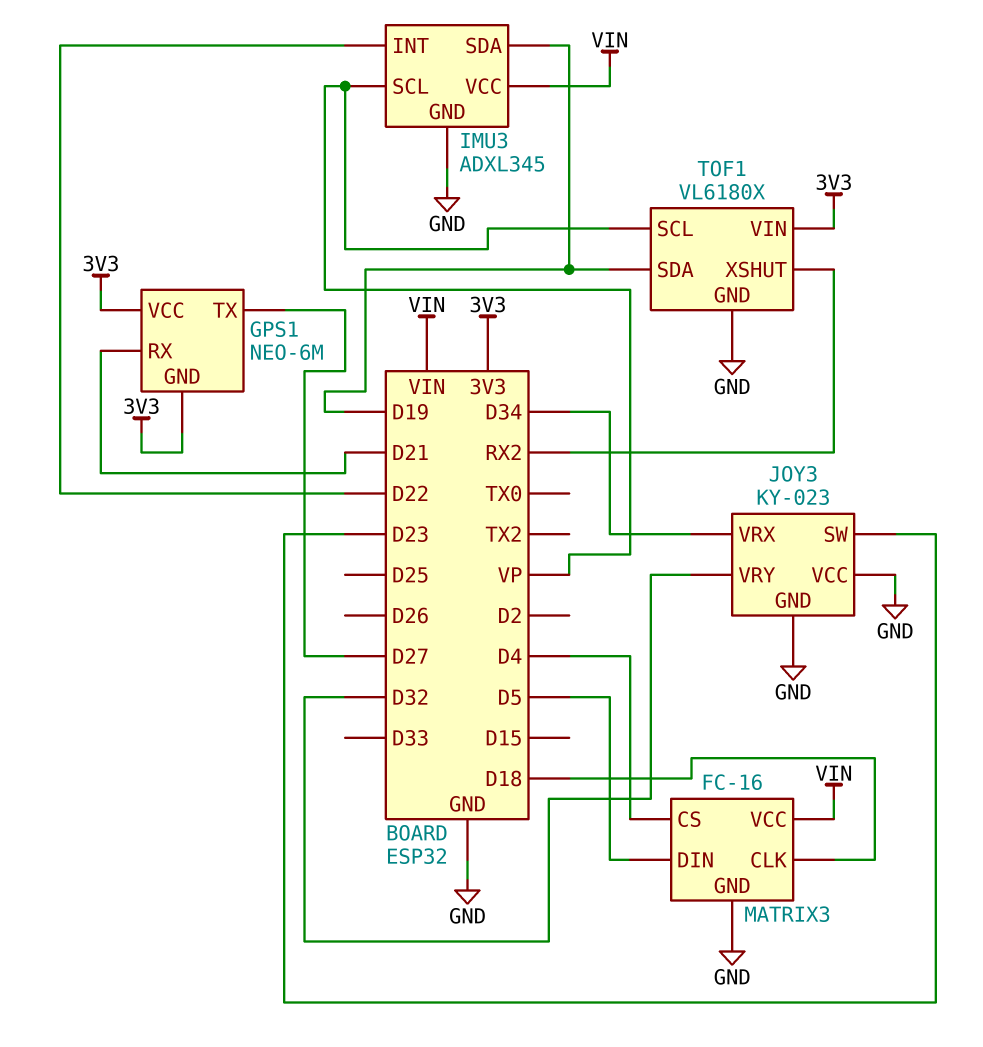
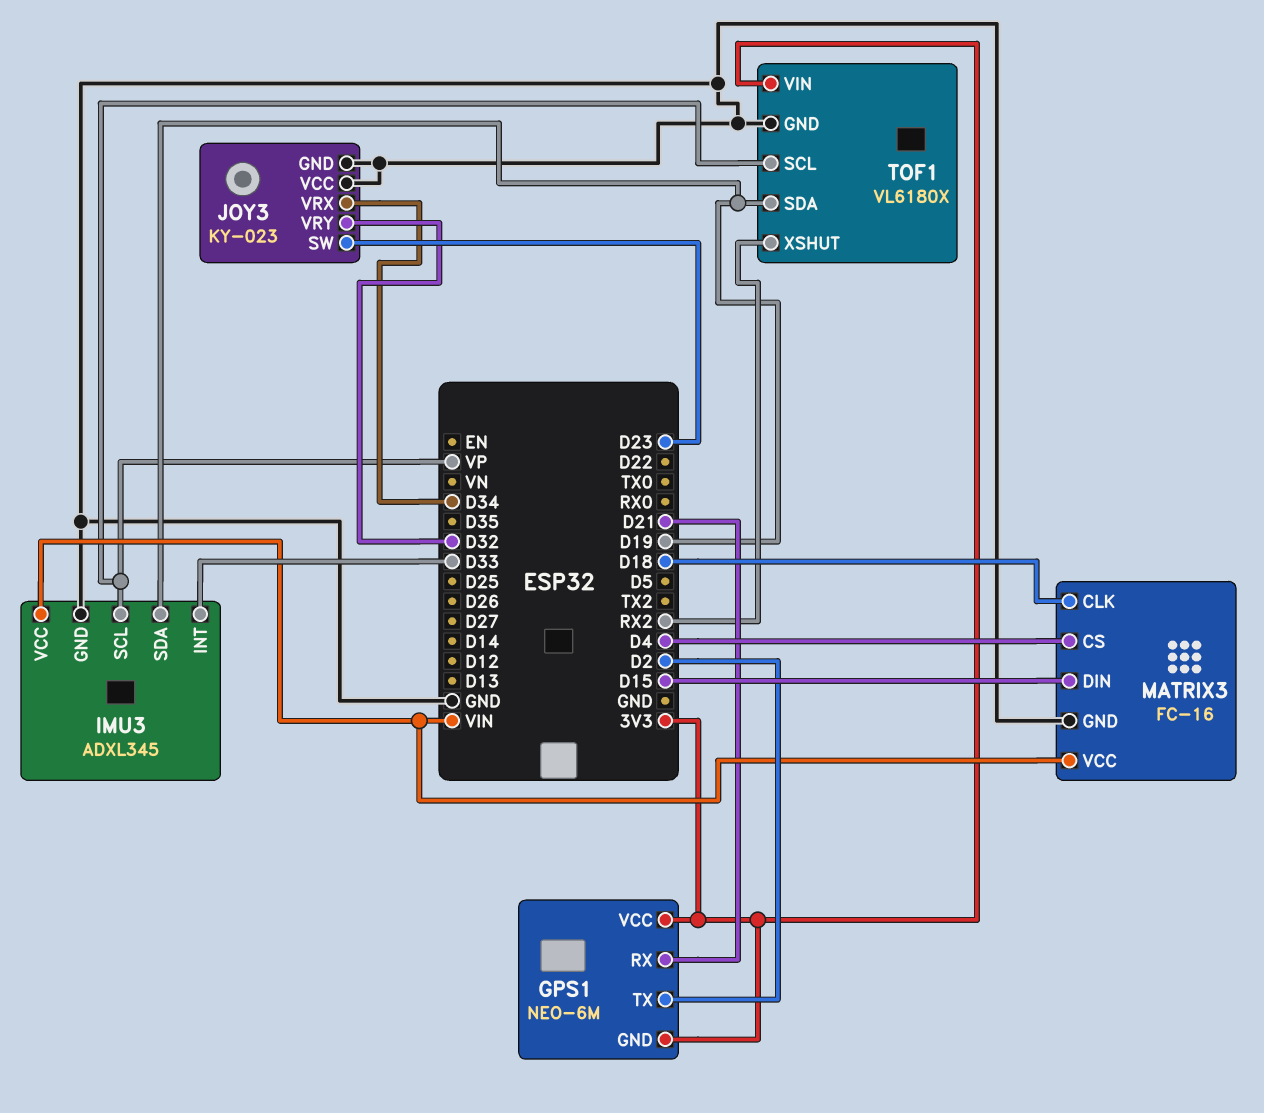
GPS1 pin TX: D27 -> D2
IMU3 pin INT: D22 -> D33
MATRIX3 pin DIN: D5 -> D15

